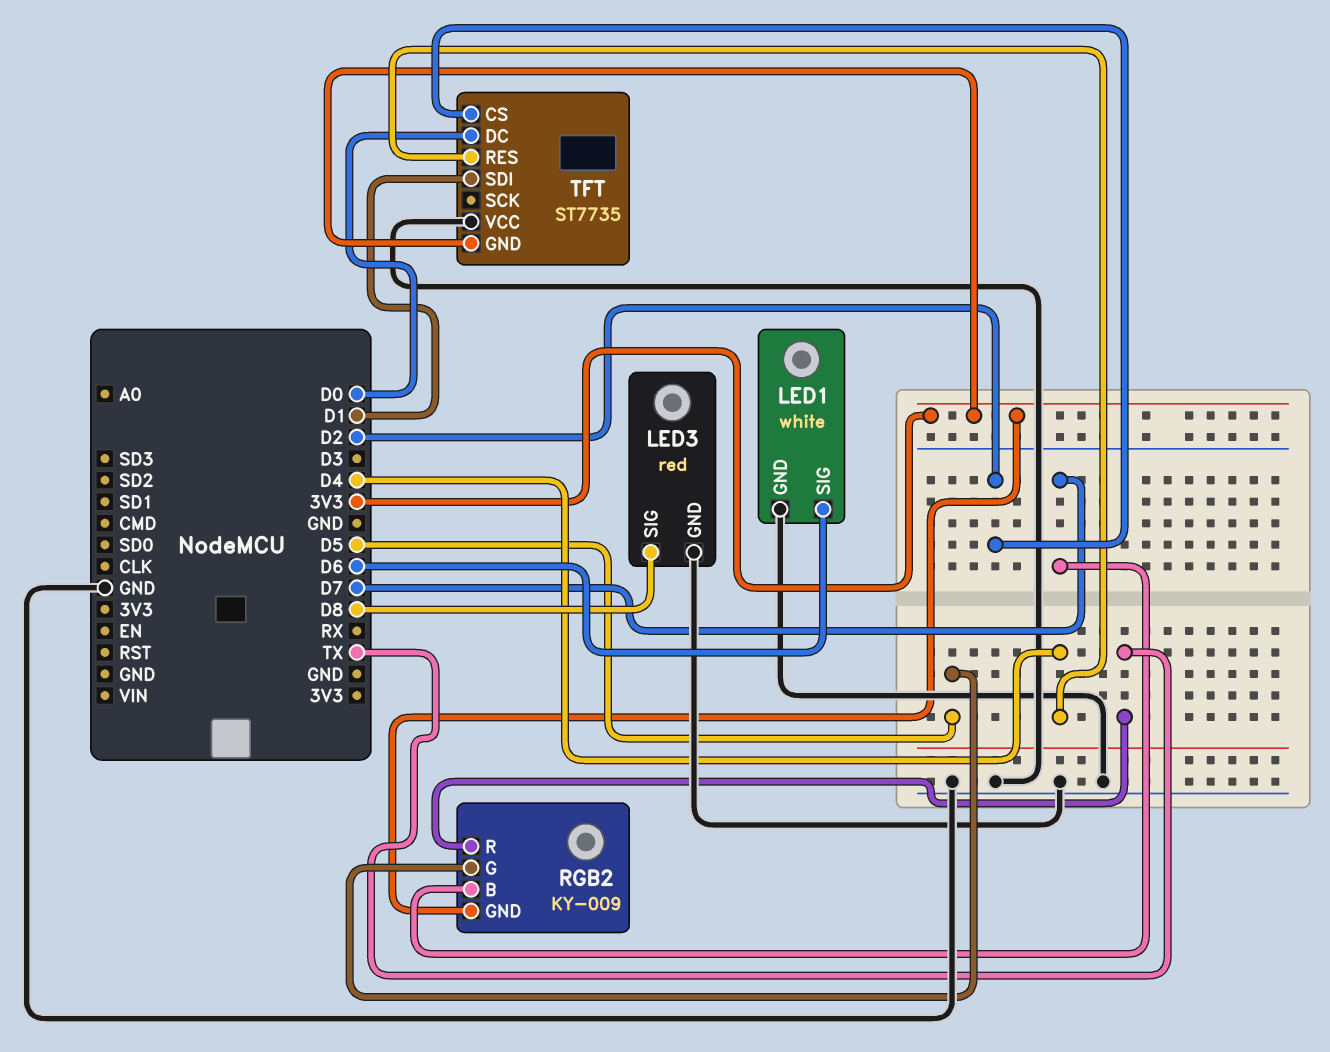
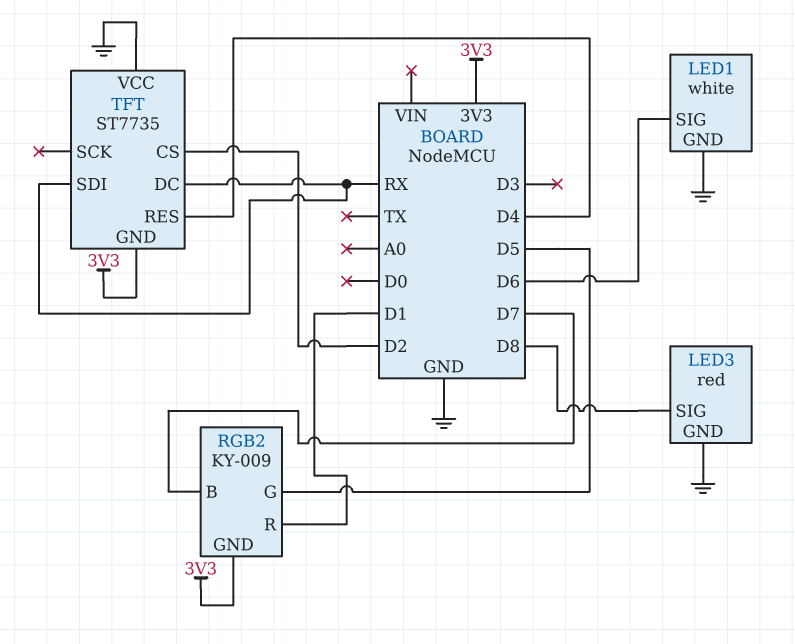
RGB2 pin R: TX -> D1
TFT pin DC: D0 -> RX
TFT pin SDI: D1 -> RX

